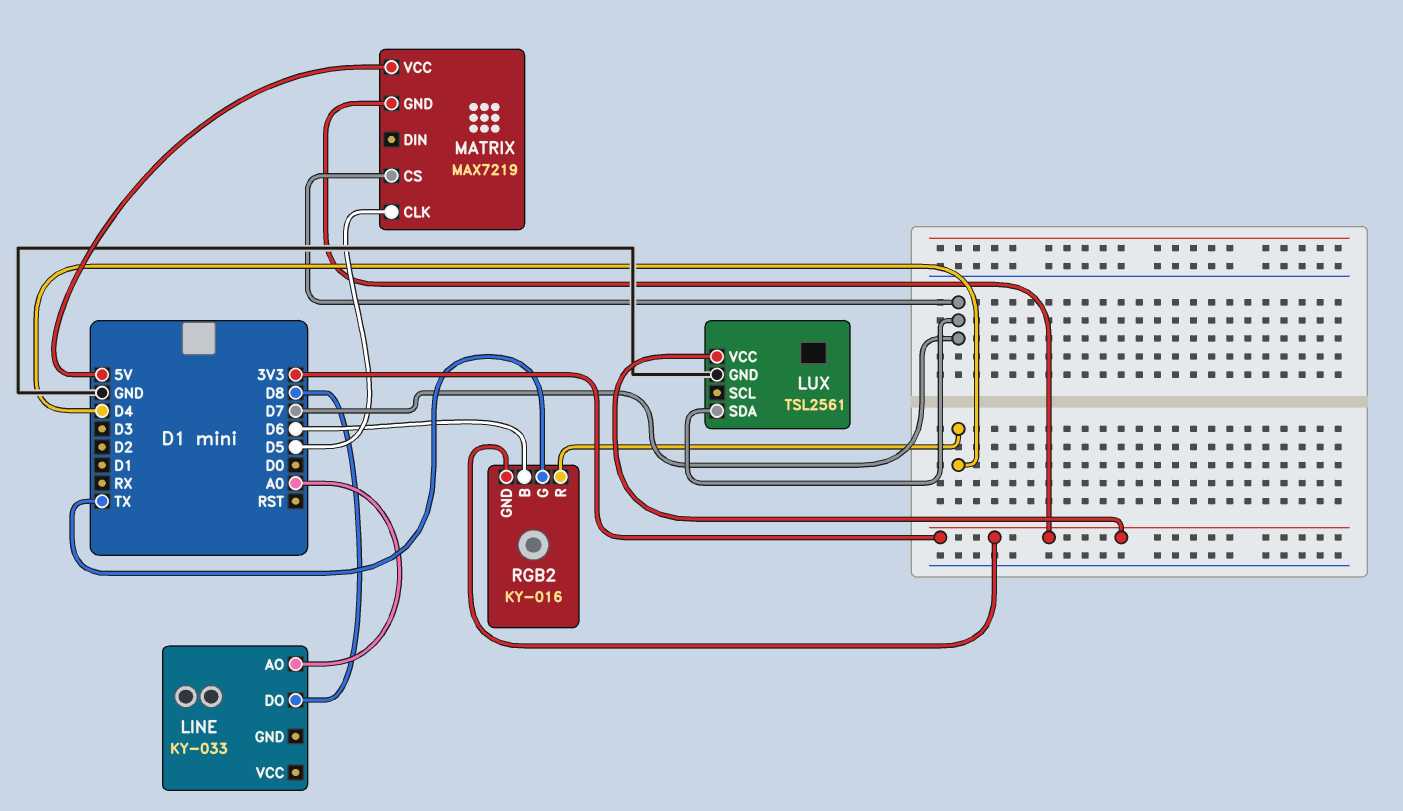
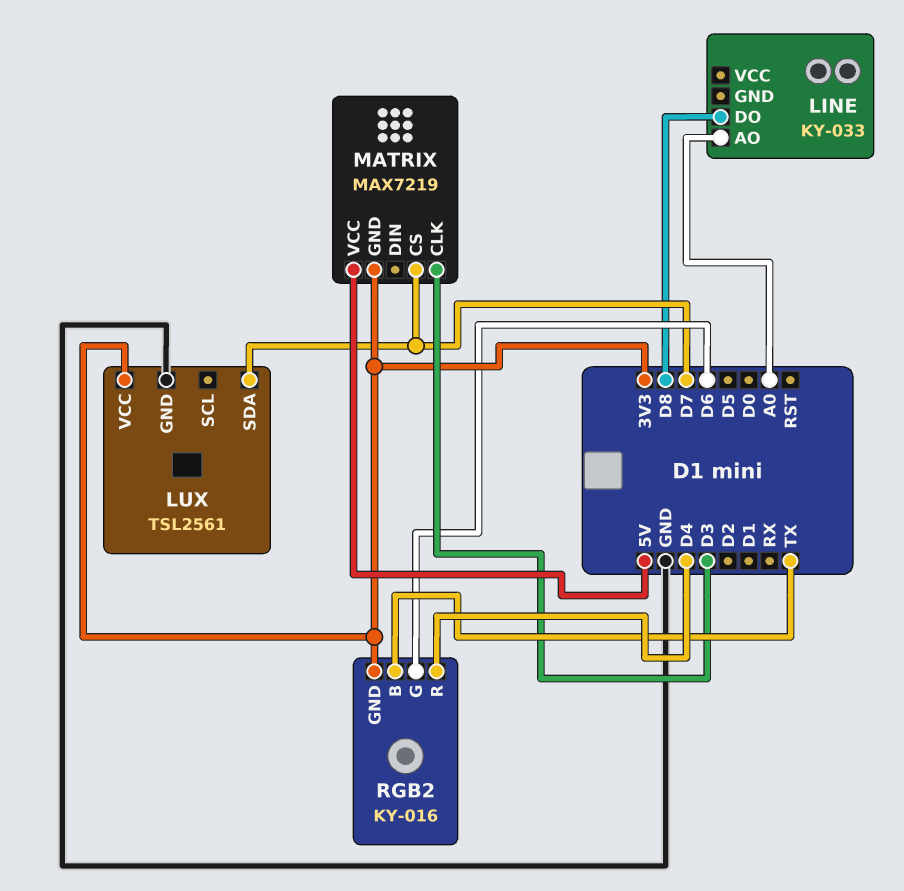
MATRIX pin CLK: D5 -> D3
RGB2 pin B: D6 -> TX
RGB2 pin G: TX -> D6

